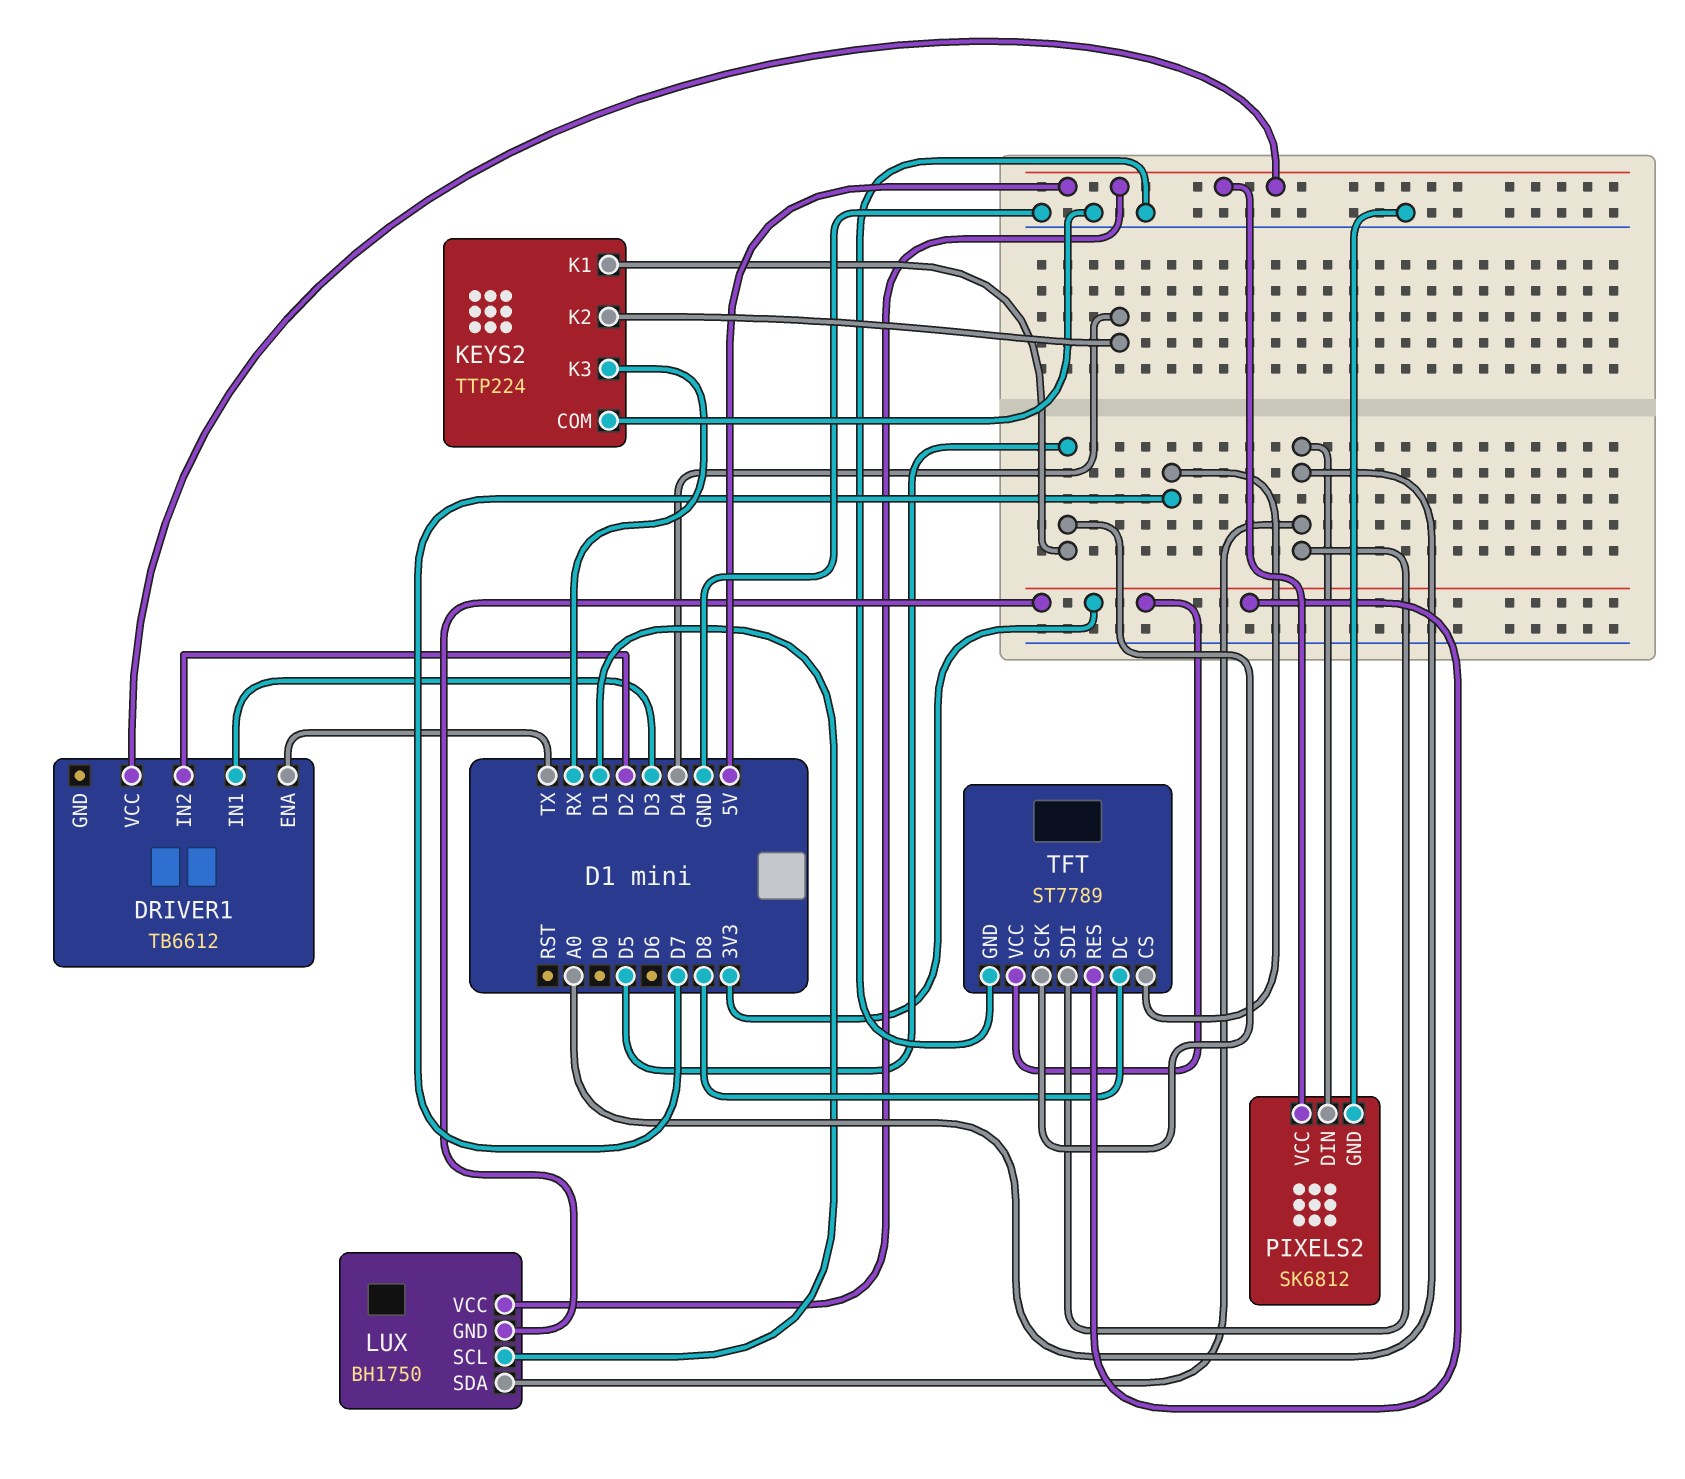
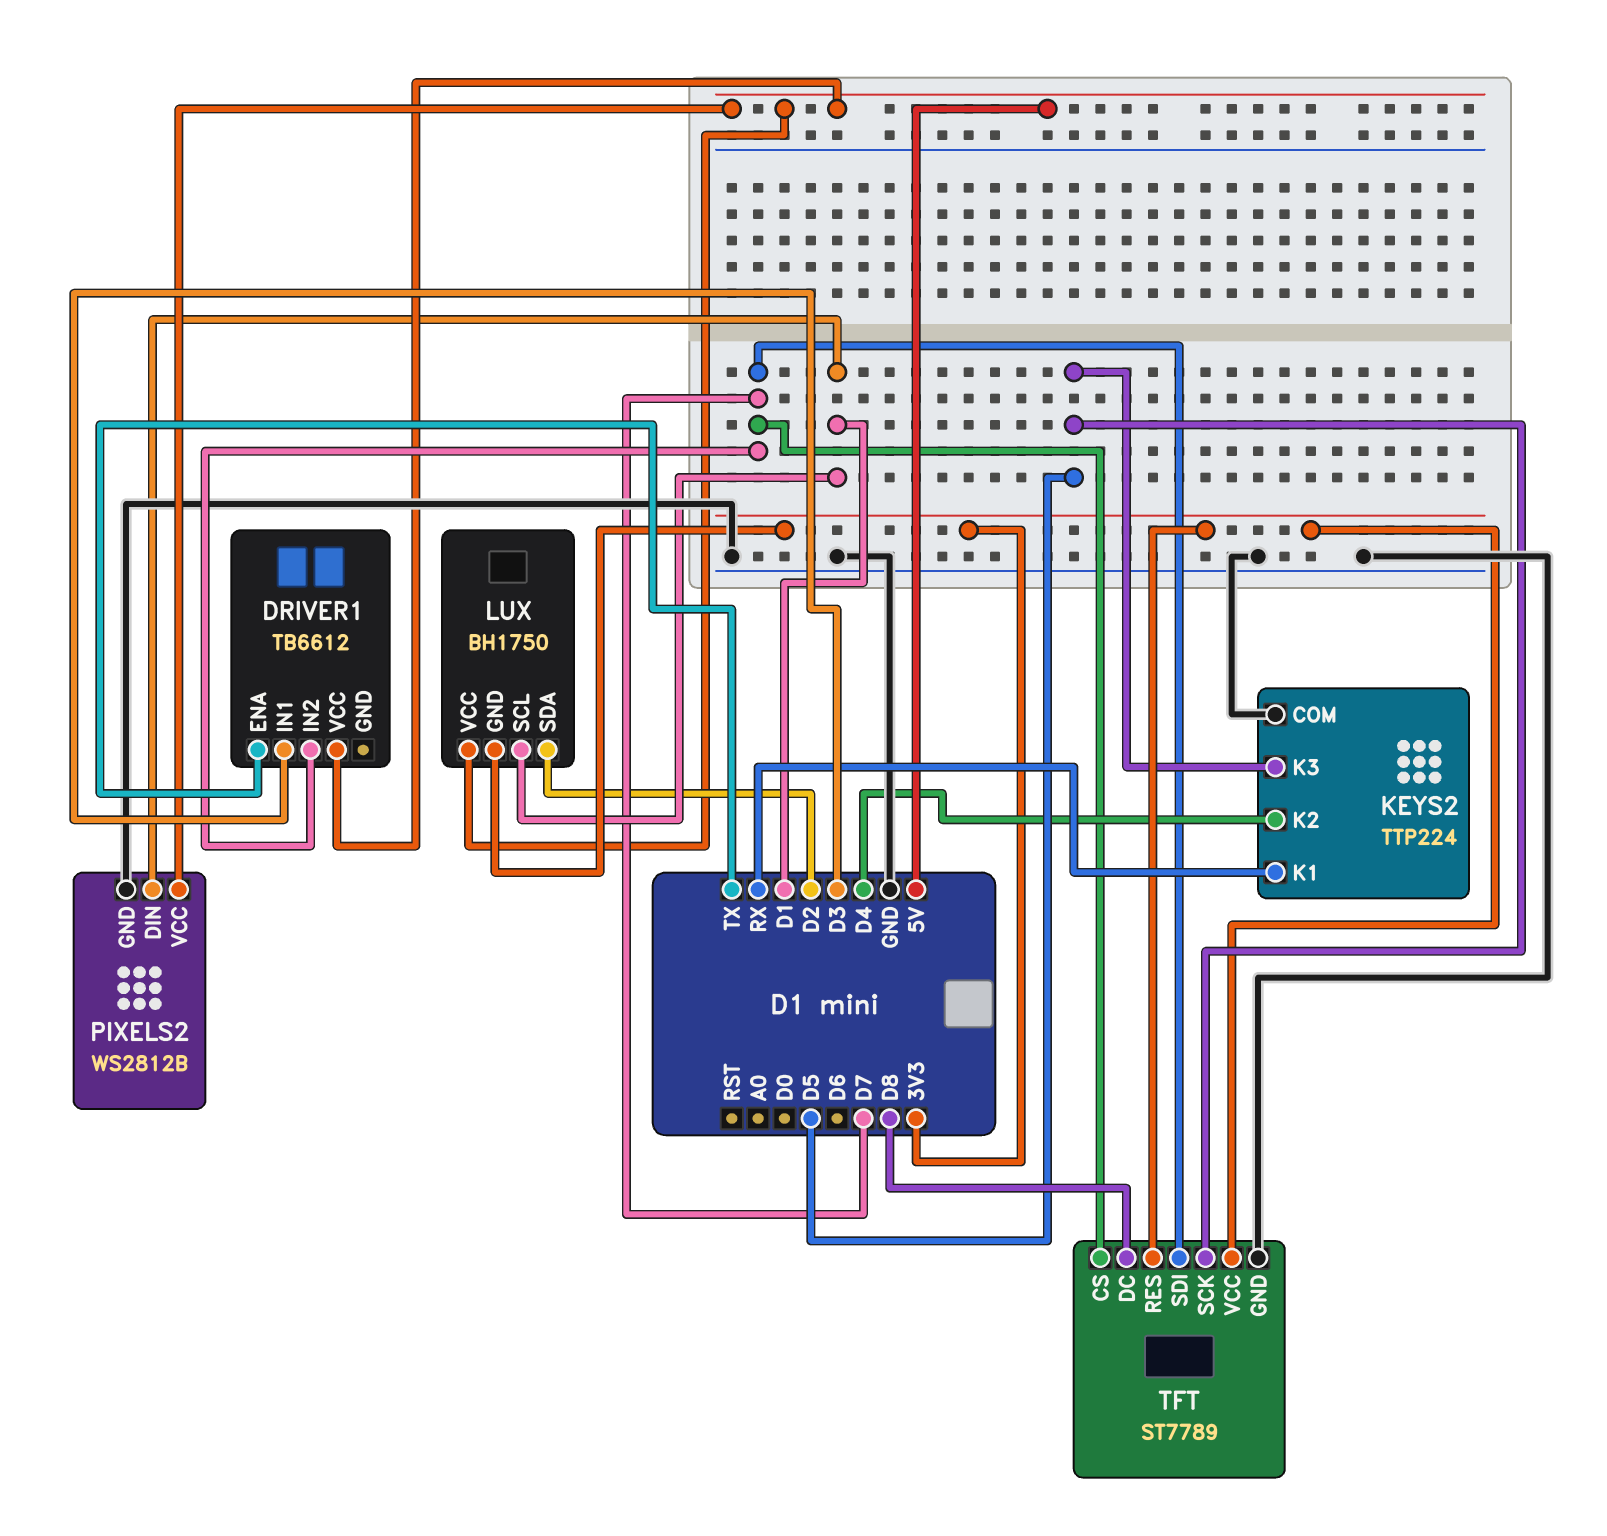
DRIVER1 pin IN2: D2 -> D7
KEYS2 pin K1: D5 -> RX
KEYS2 pin K3: RX -> D5
LUX pin SDA: A0 -> D2
PIXELS2: SK6812 -> WS2812B
PIXELS2 pin DIN: A0 -> D1
TFT pin SDI: A0 -> D7

